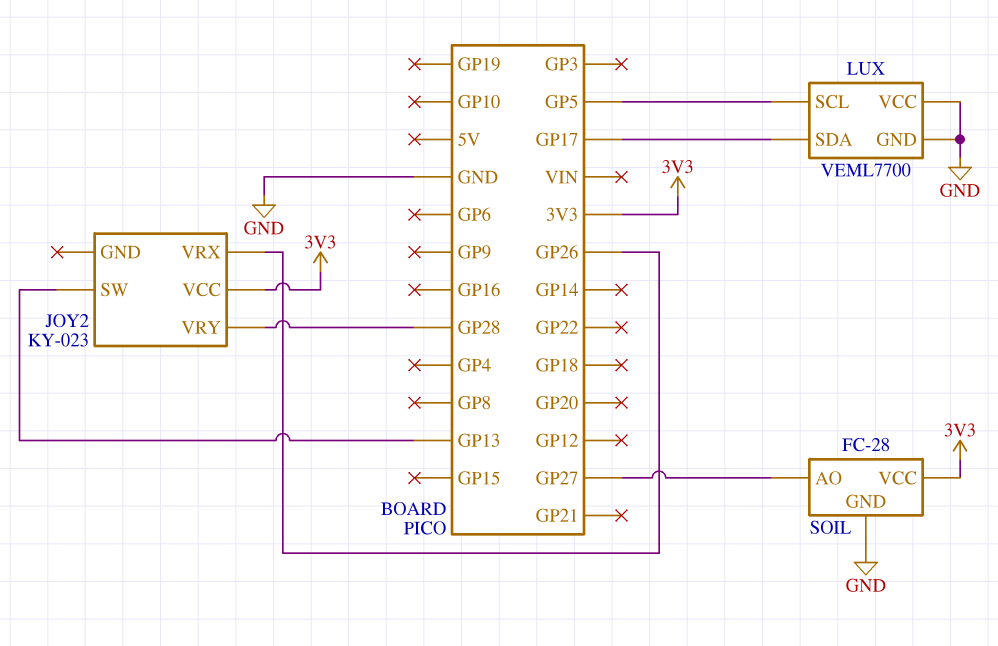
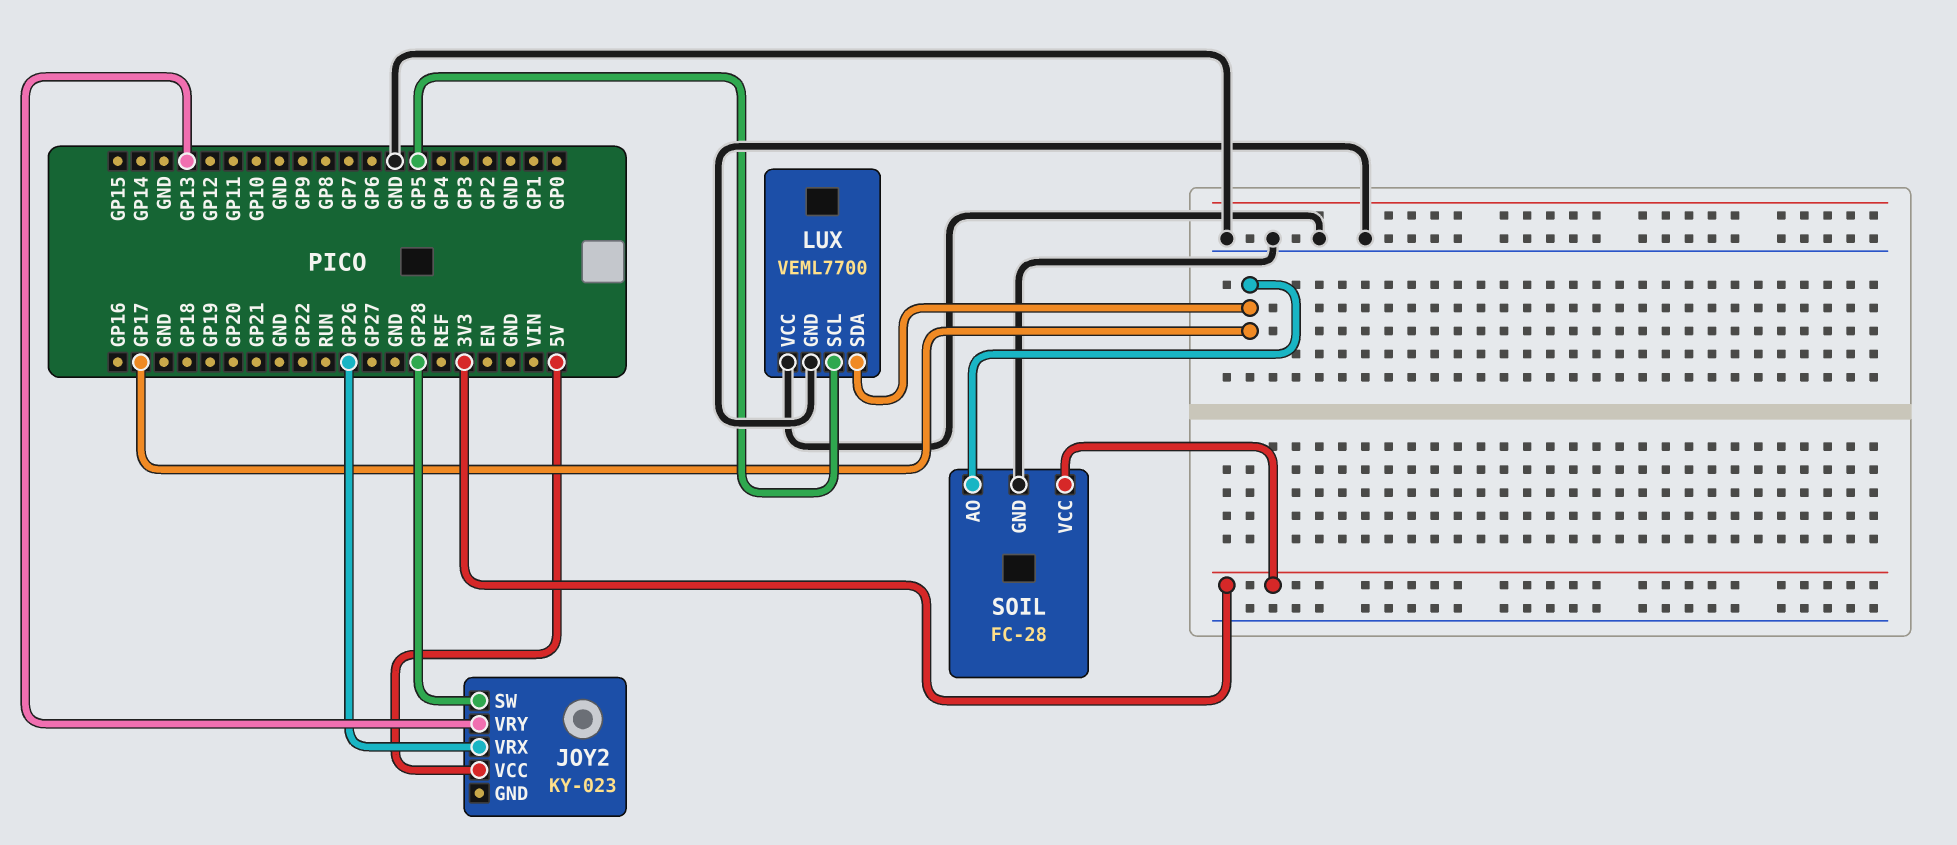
JOY2 pin SW: GP13 -> GP28
JOY2 pin VCC: 3V3 -> 5V
JOY2 pin VRY: GP28 -> GP13
SOIL pin AO: GP27 -> GP17

